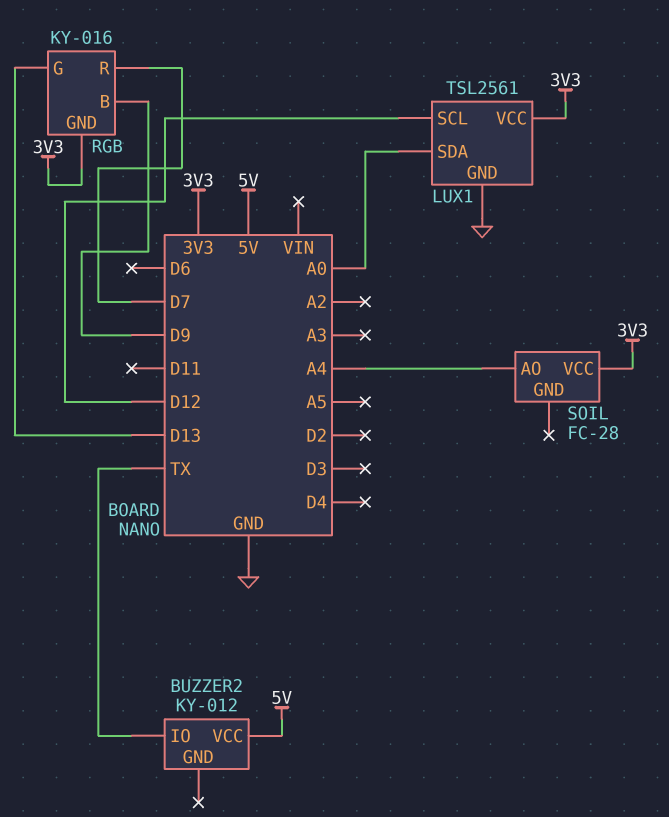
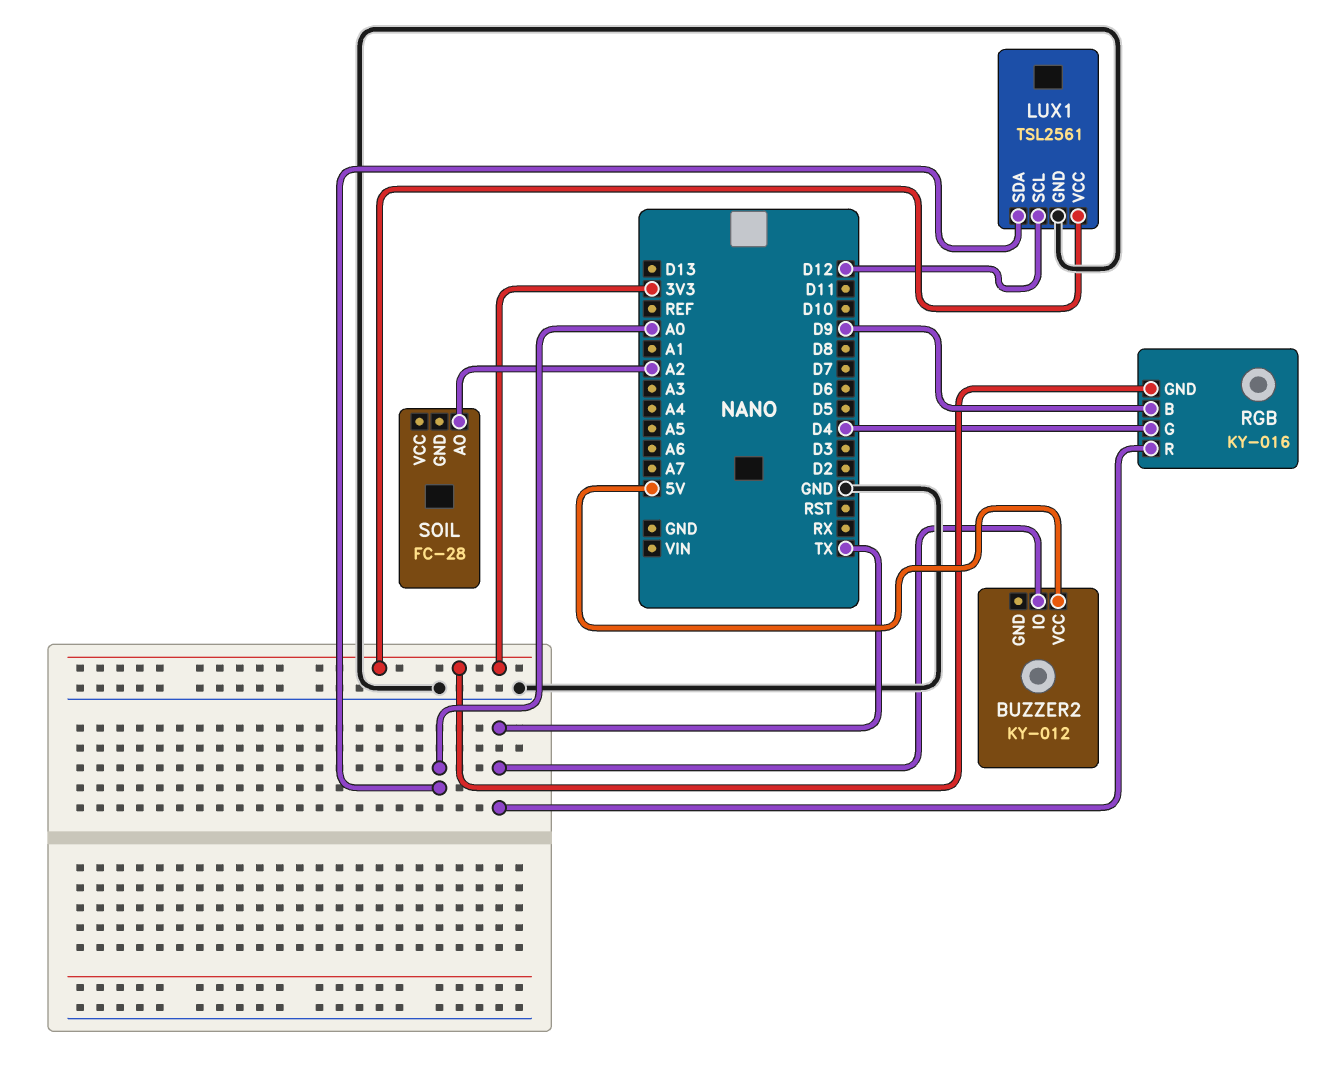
RGB pin G: D13 -> D4
RGB pin R: D7 -> TX
SOIL pin AO: A4 -> A2
SOIL pin VCC: 3V3 -> none

